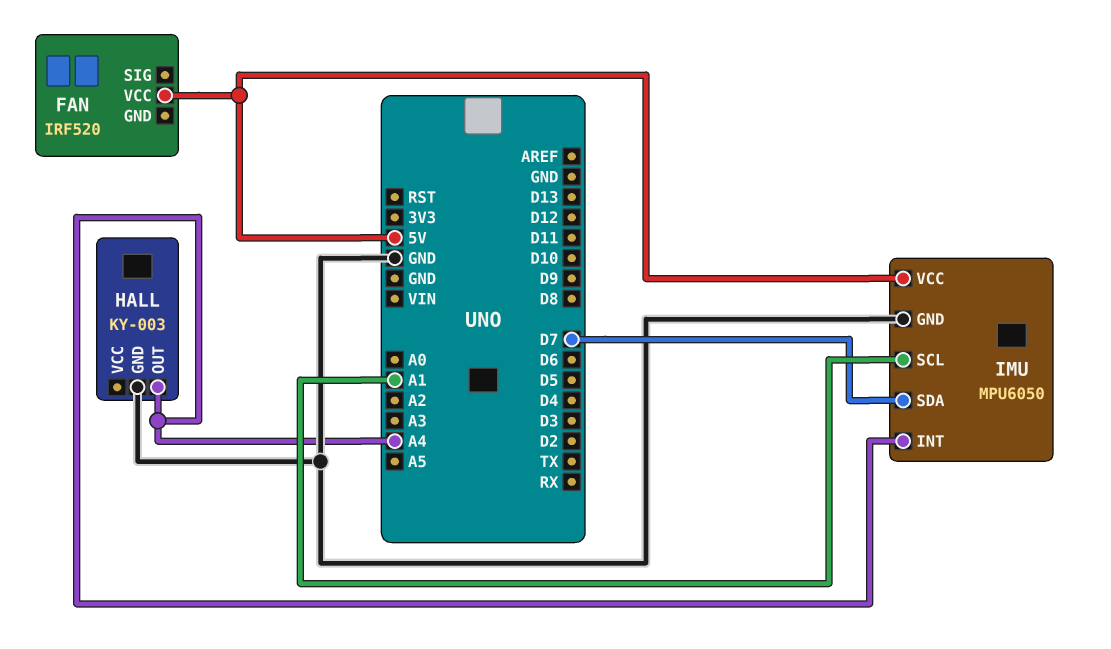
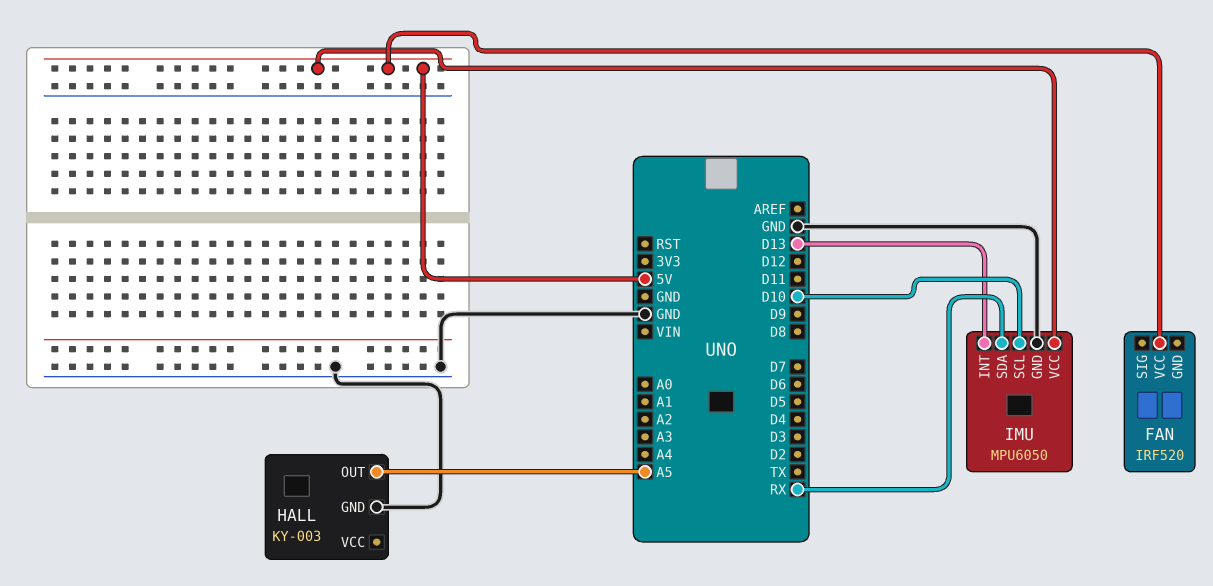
HALL pin OUT: A4 -> A5
IMU pin INT: A4 -> D13
IMU pin SCL: A1 -> D10
IMU pin SDA: D7 -> RX

